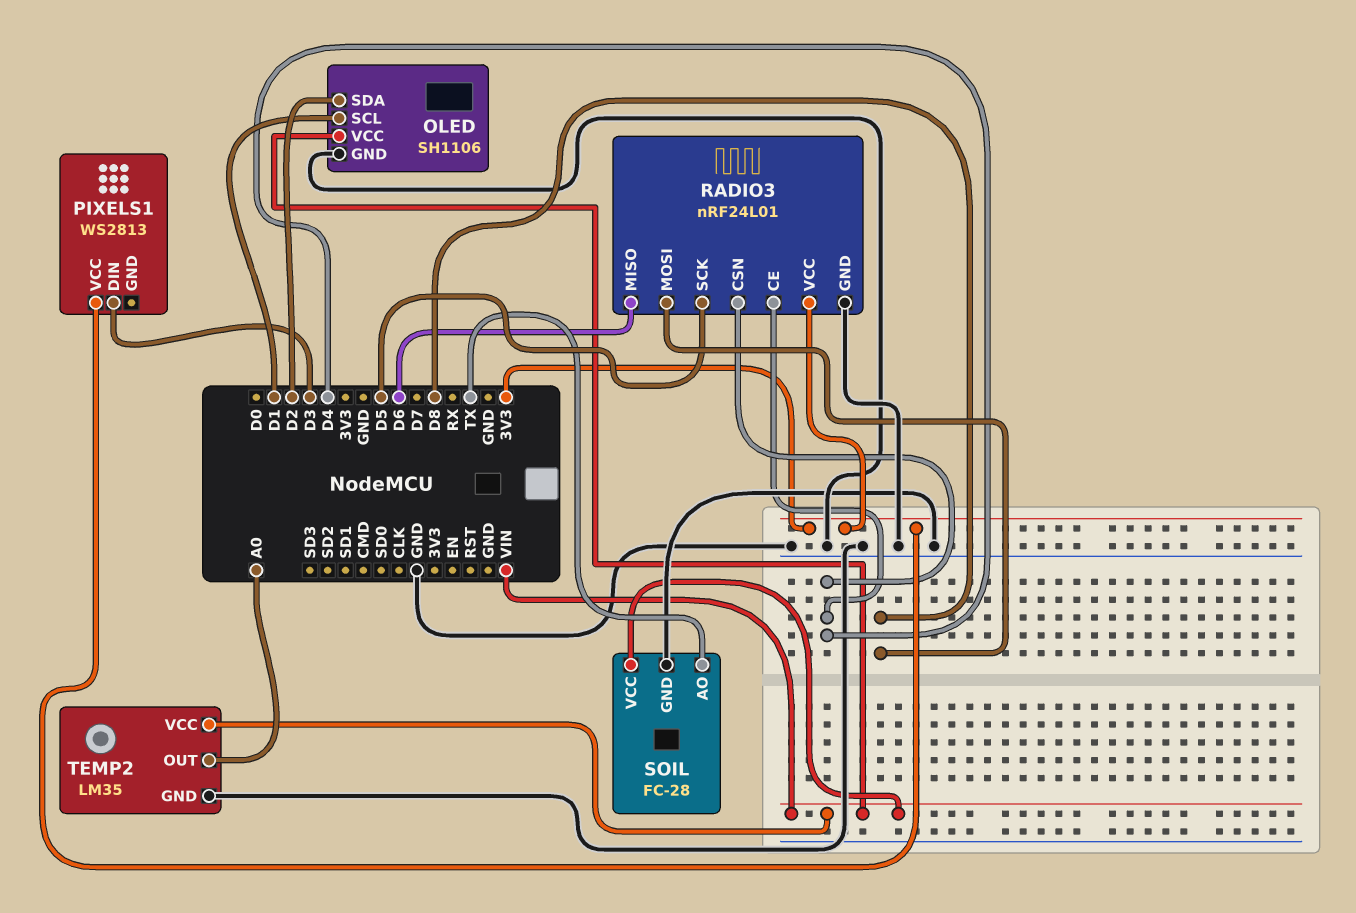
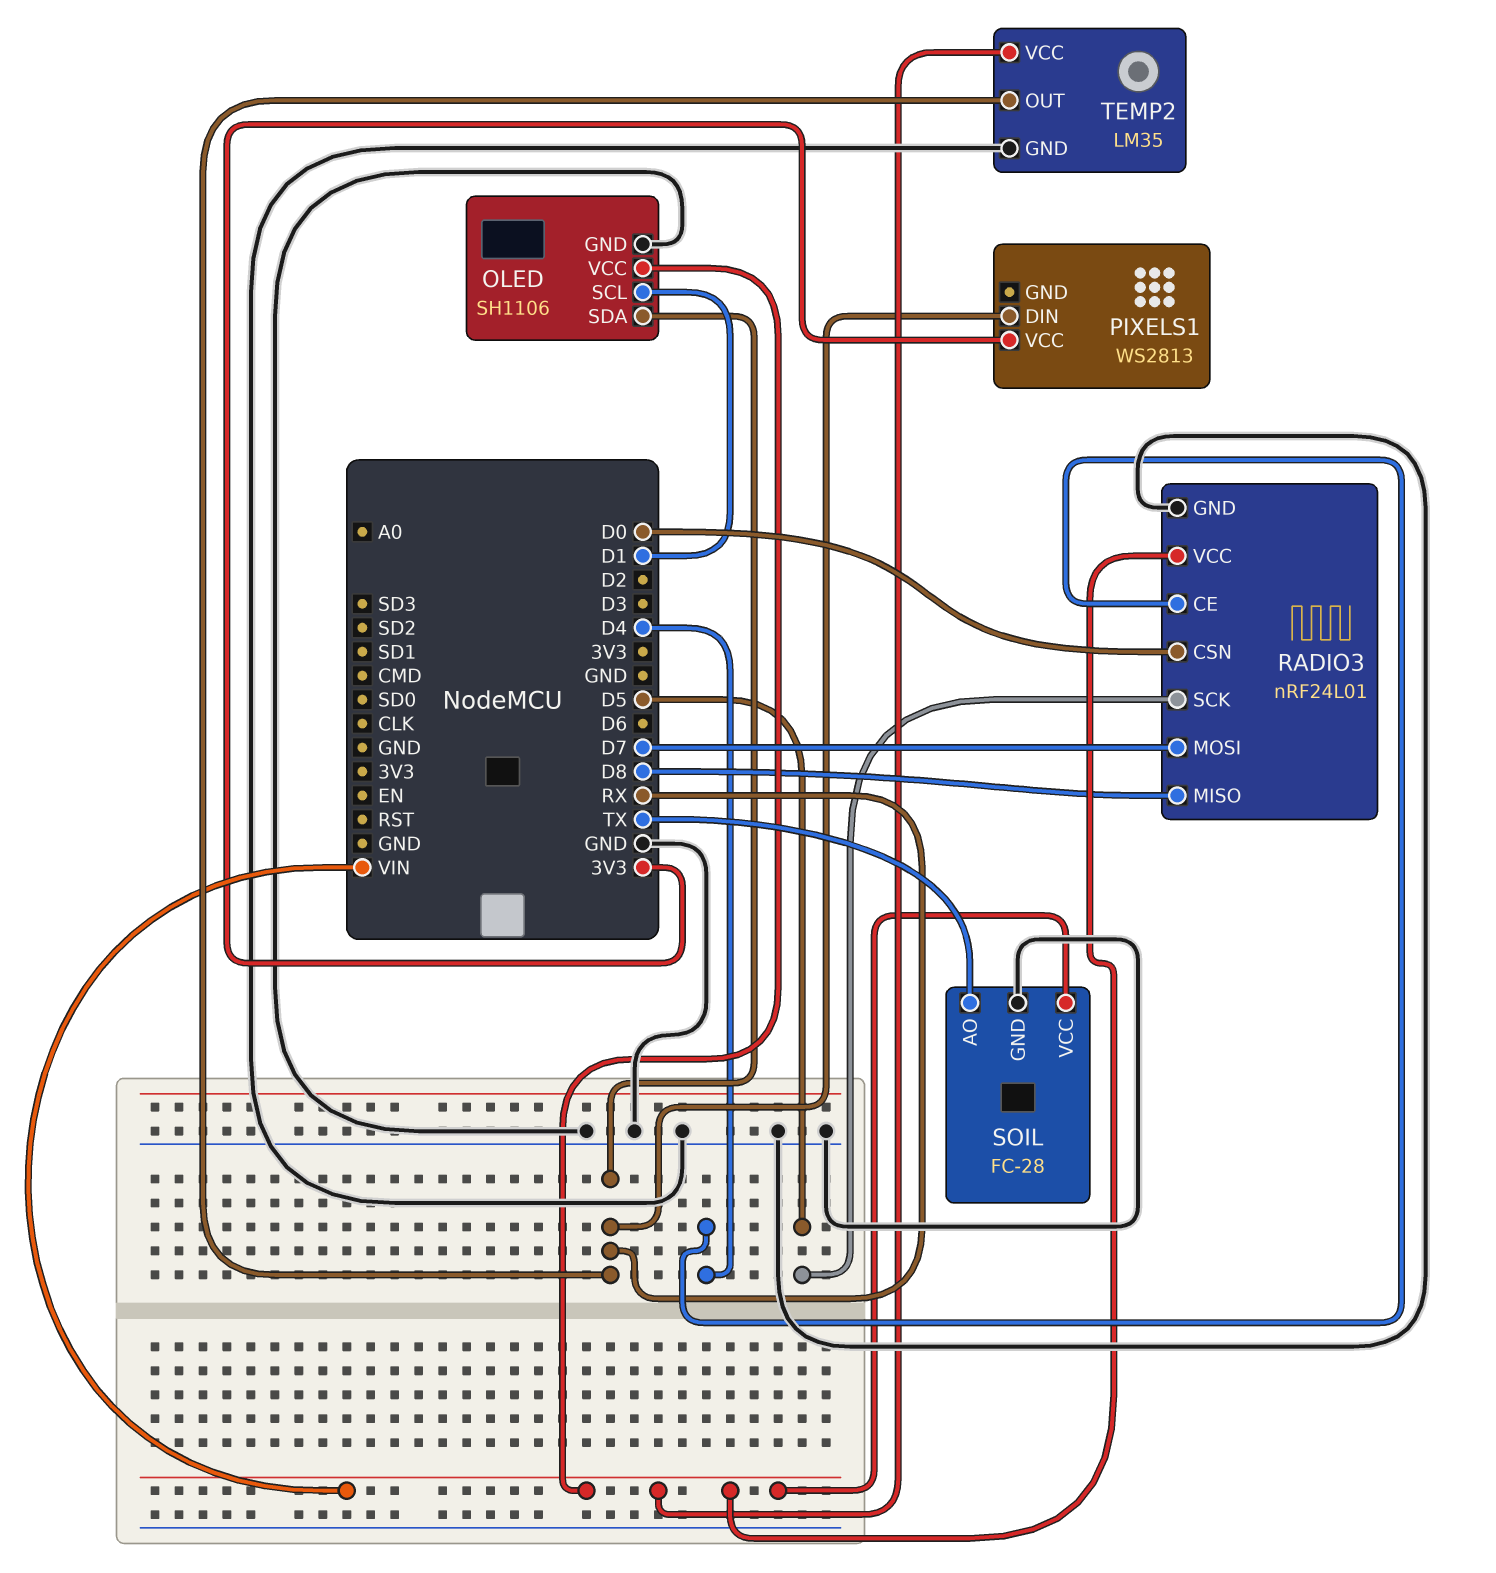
OLED pin SDA: D2 -> RX
PIXELS1 pin DIN: D3 -> RX
RADIO3 pin CSN: D4 -> D0
RADIO3 pin MISO: D6 -> D8
RADIO3 pin MOSI: D8 -> D7
RADIO3 pin VCC: 3V3 -> VIN
TEMP2 pin OUT: A0 -> RX

